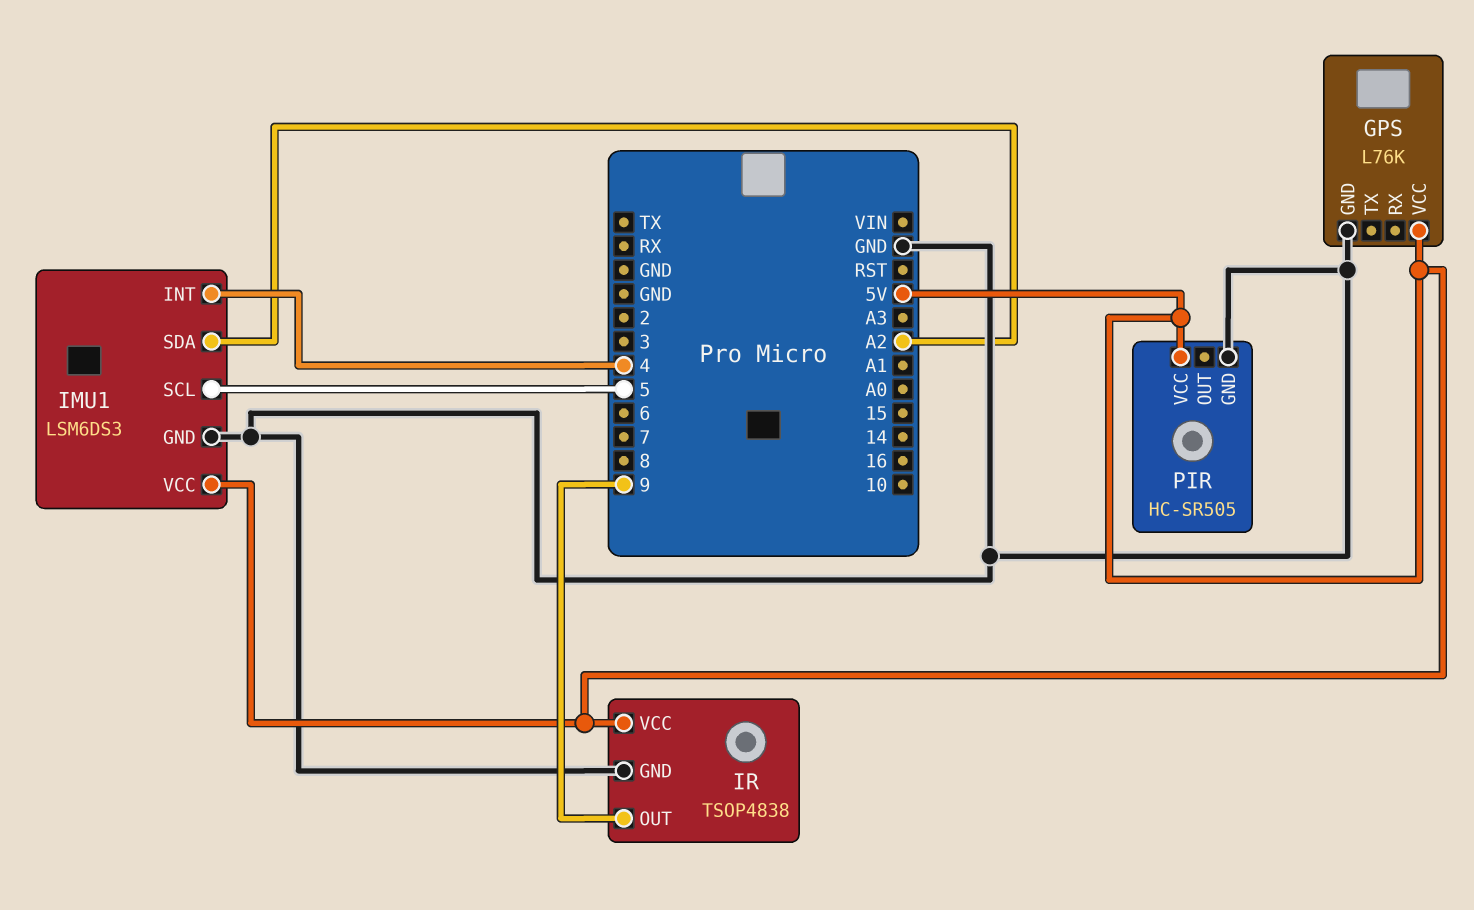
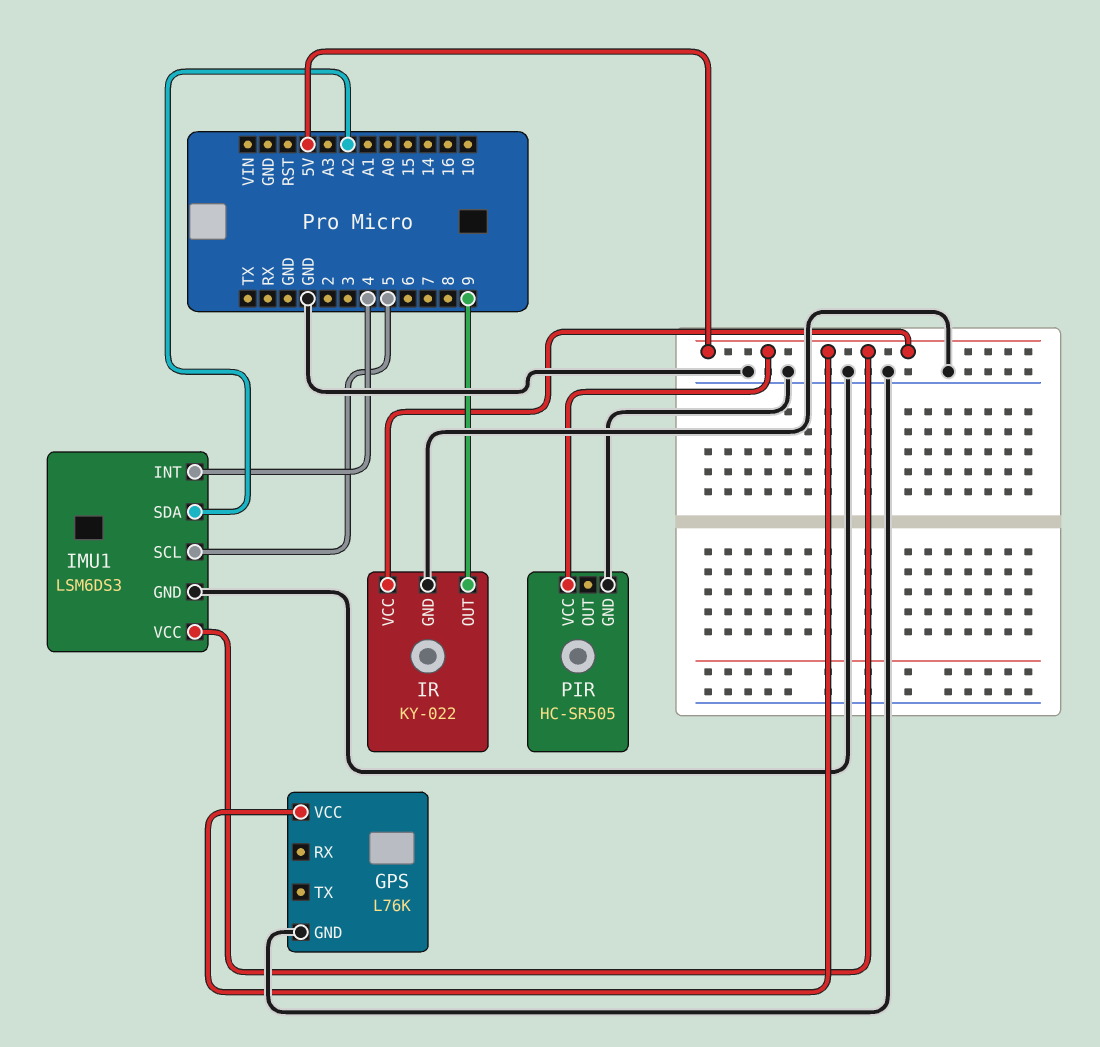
IR: TSOP4838 -> KY-022

